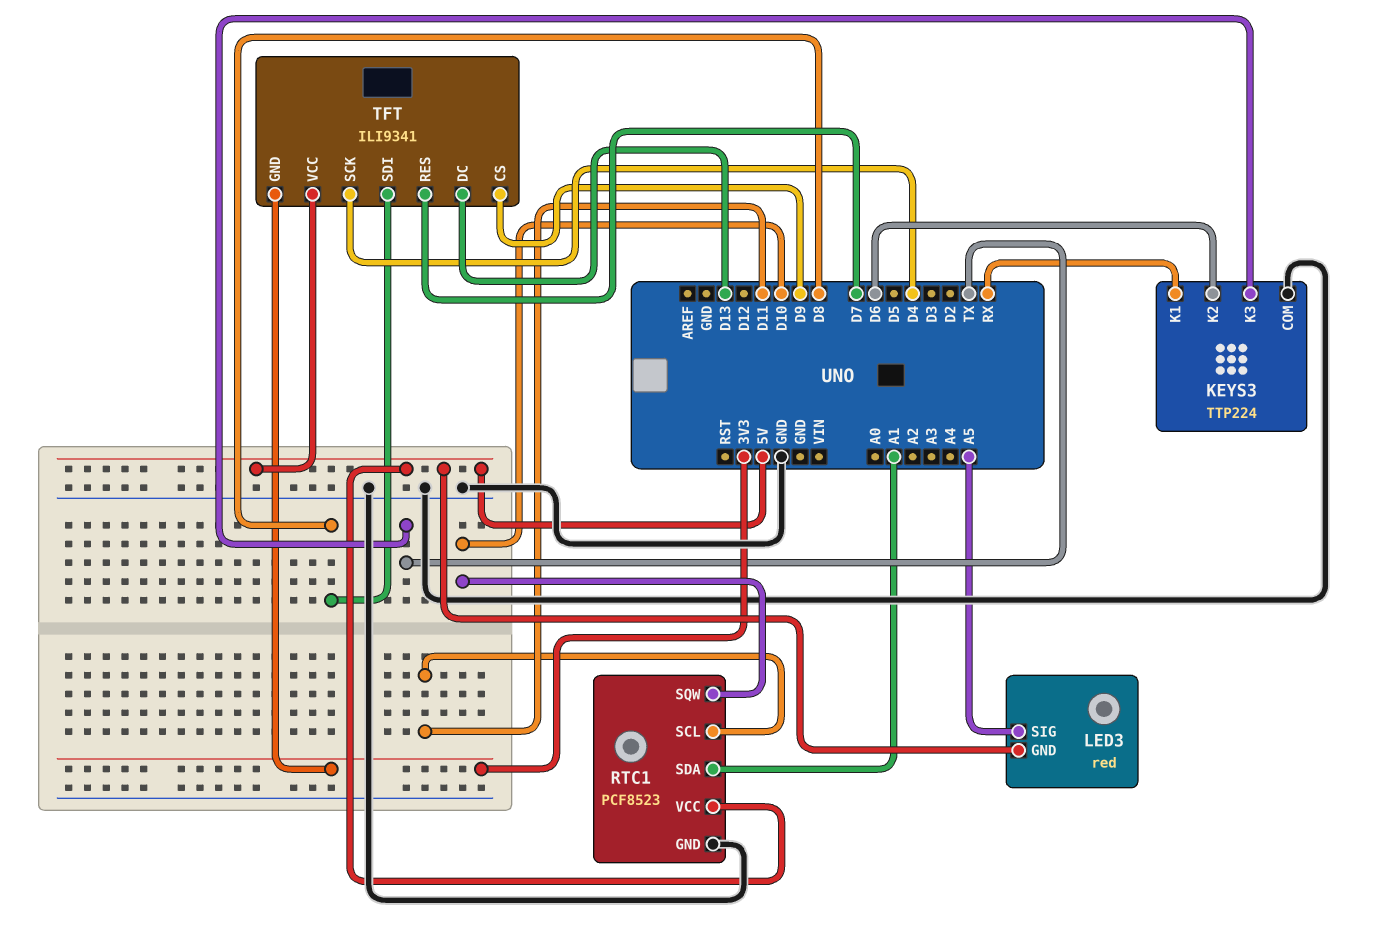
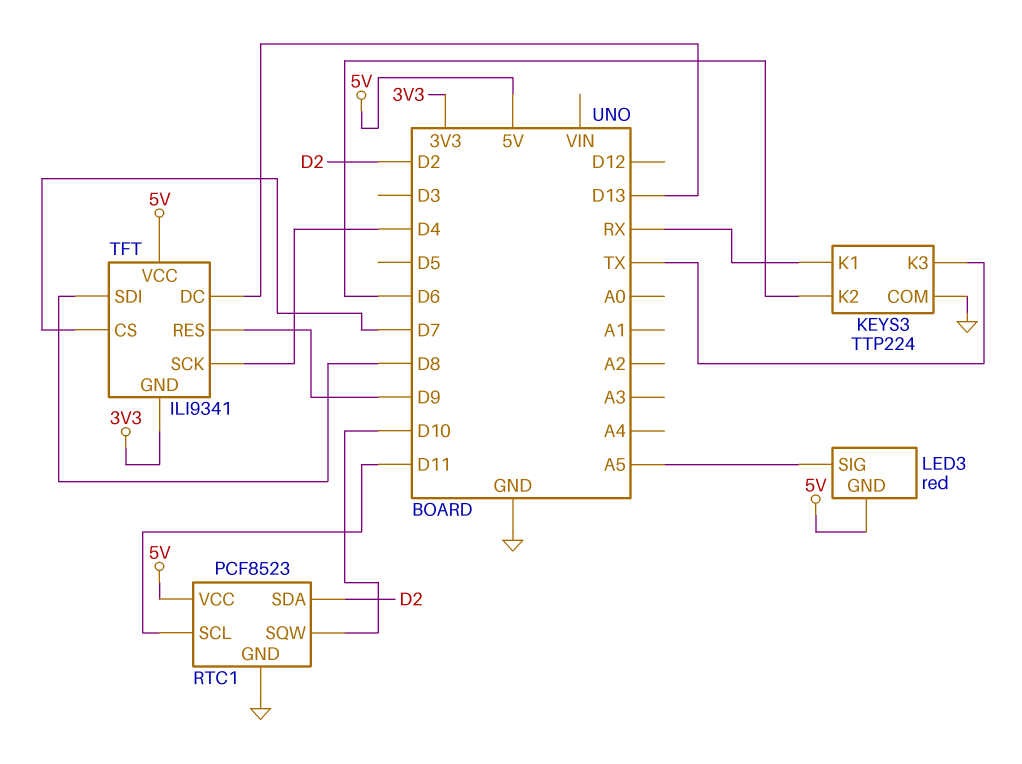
RTC1 pin SDA: A1 -> D2
TFT pin CS: D9 -> D7
TFT pin RES: D7 -> D9

